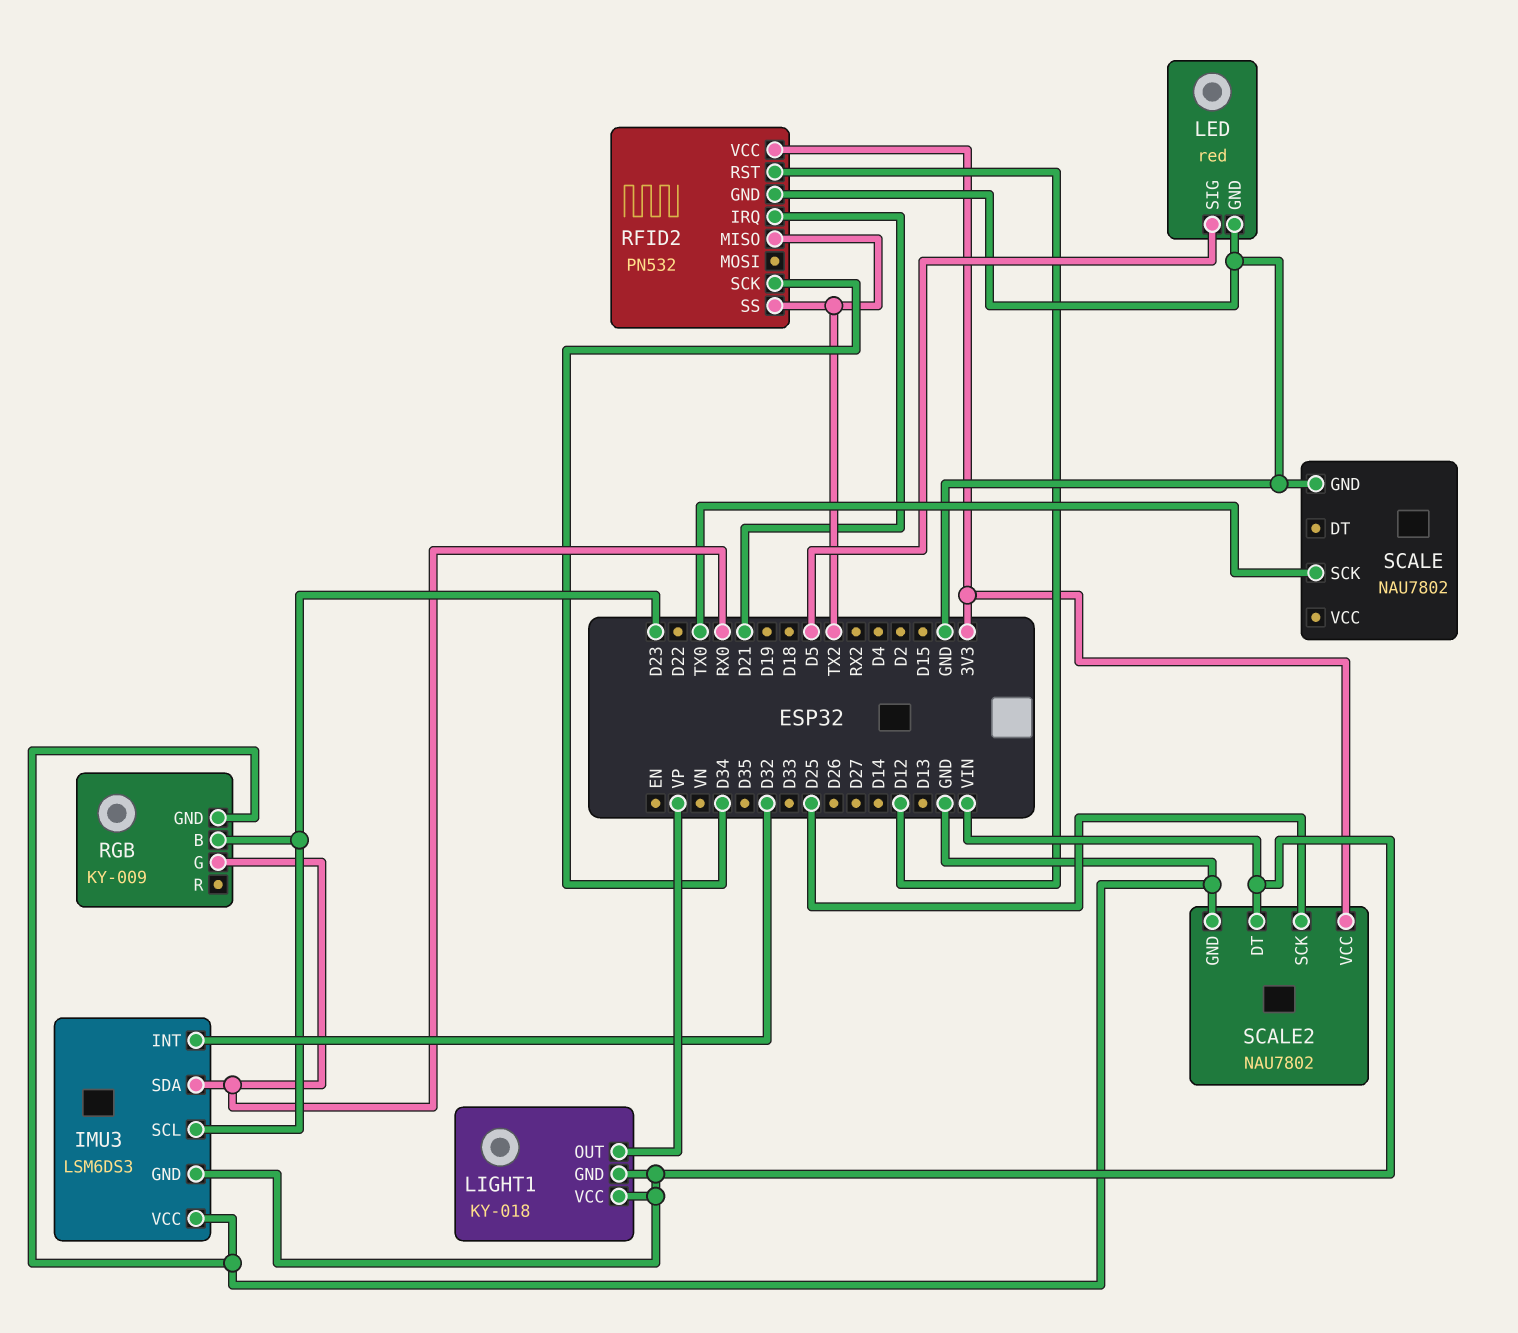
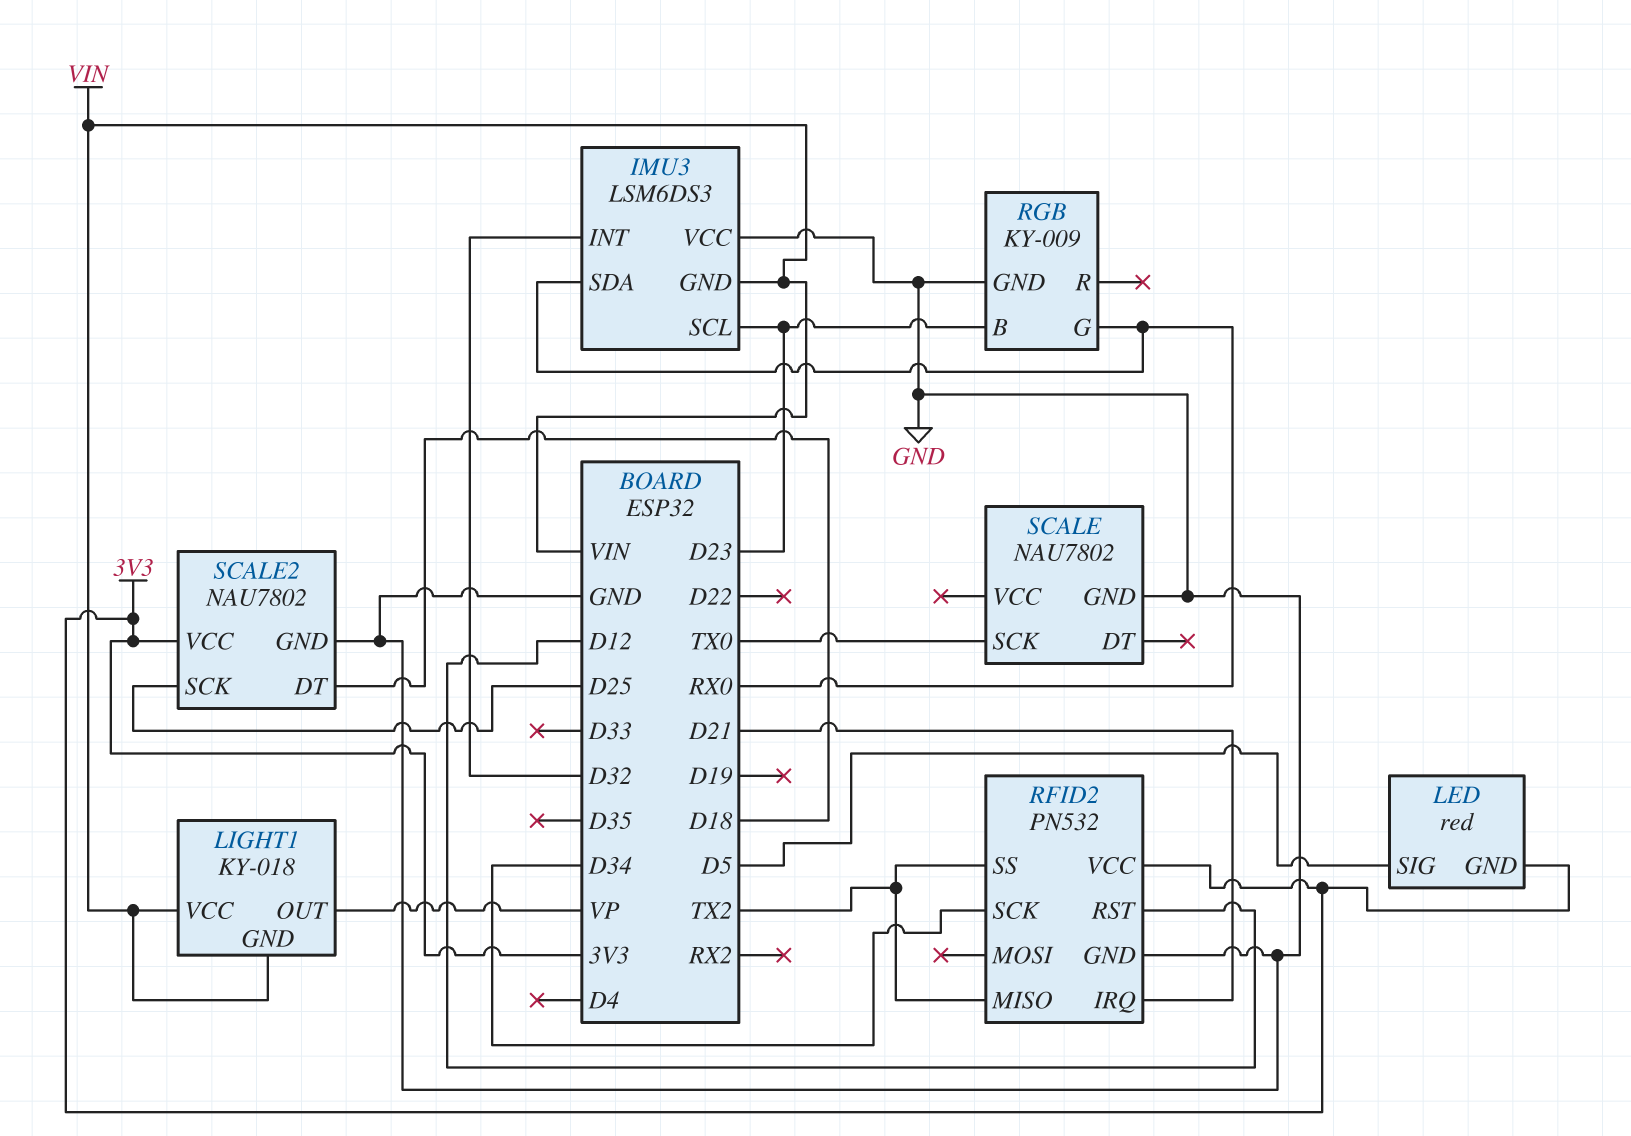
LED pin GND: GND -> 3V3
SCALE2 pin DT: VIN -> D18

